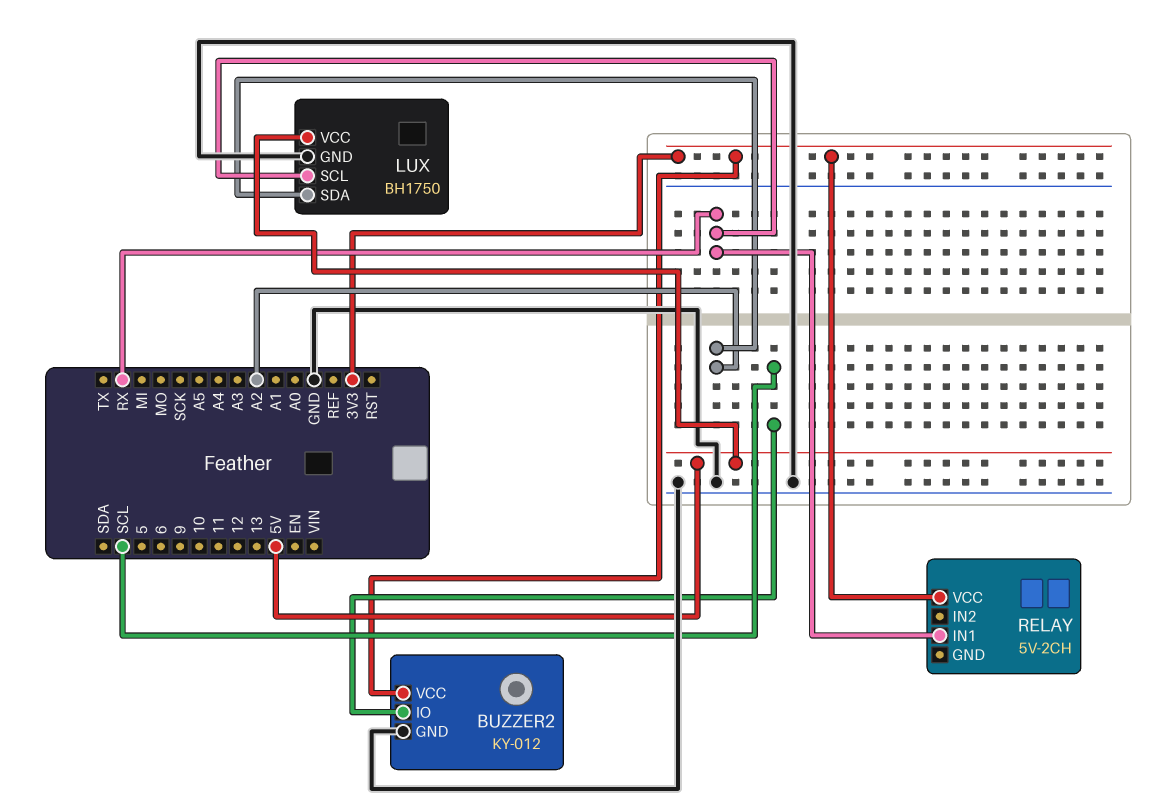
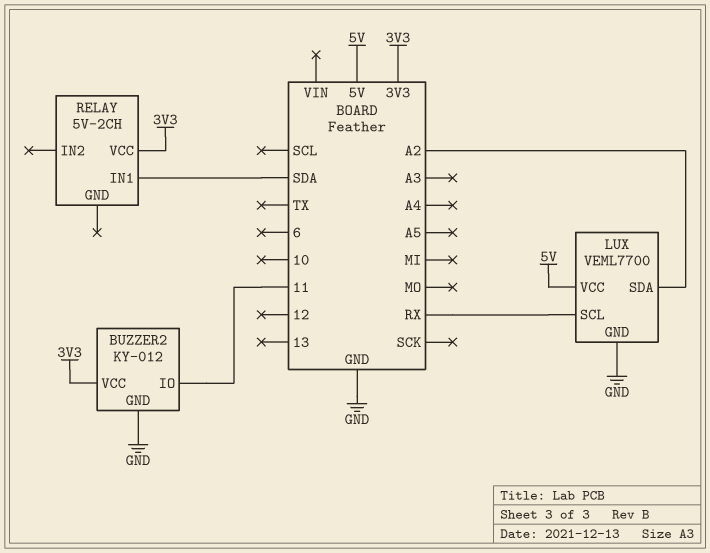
BUZZER2 pin IO: SCL -> 11
LUX: BH1750 -> VEML7700
RELAY pin IN1: RX -> SDA

